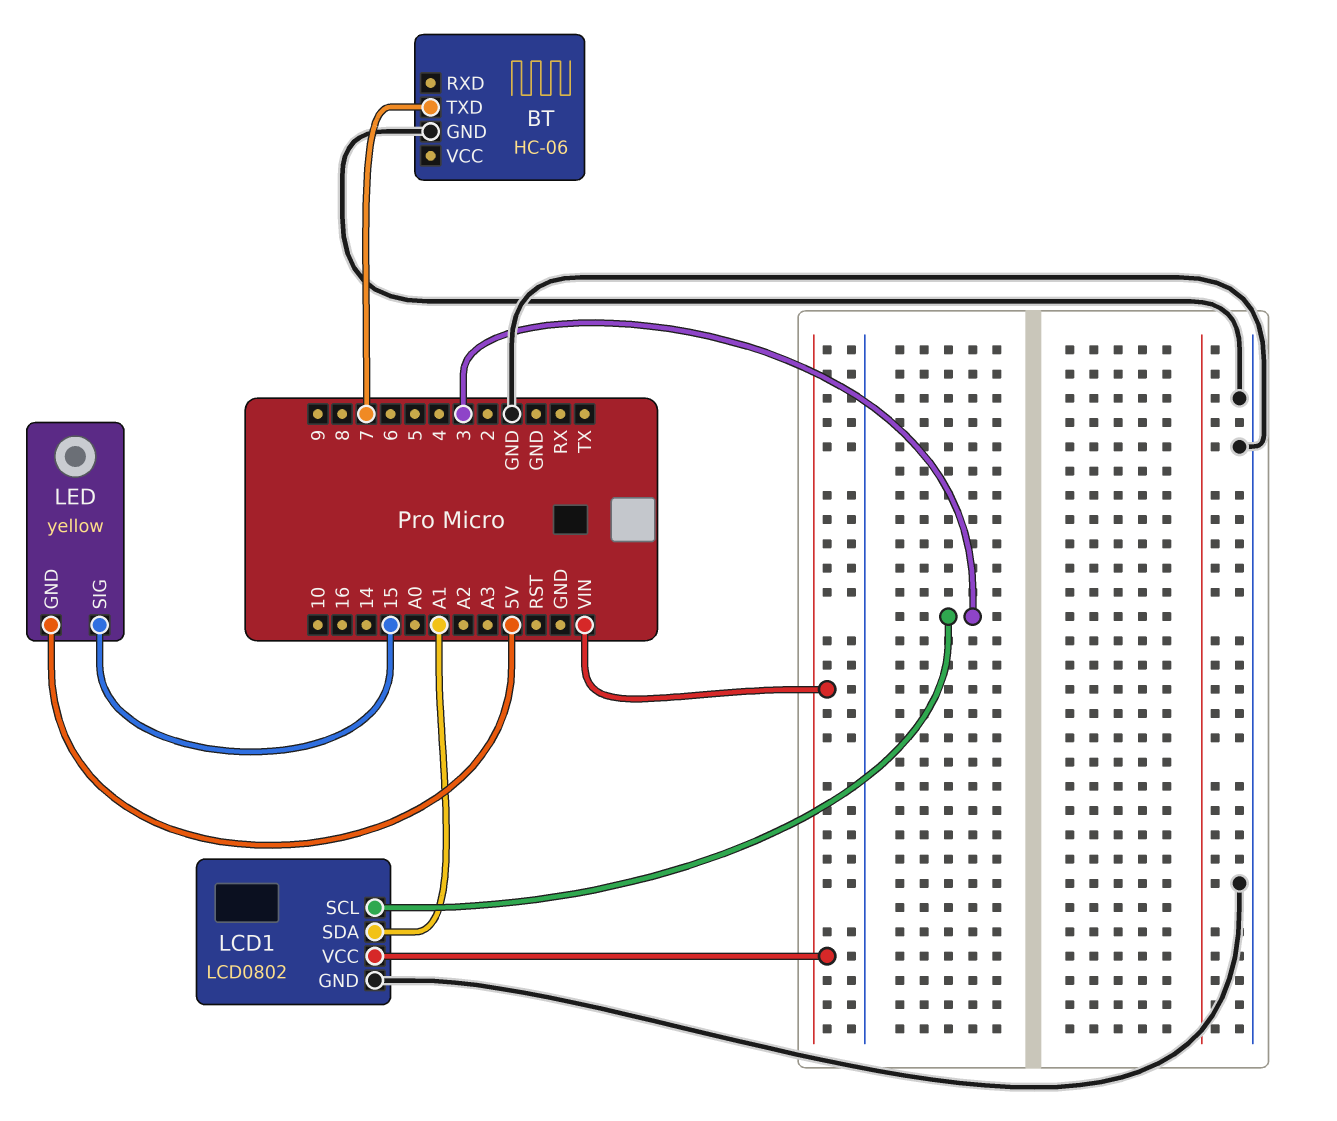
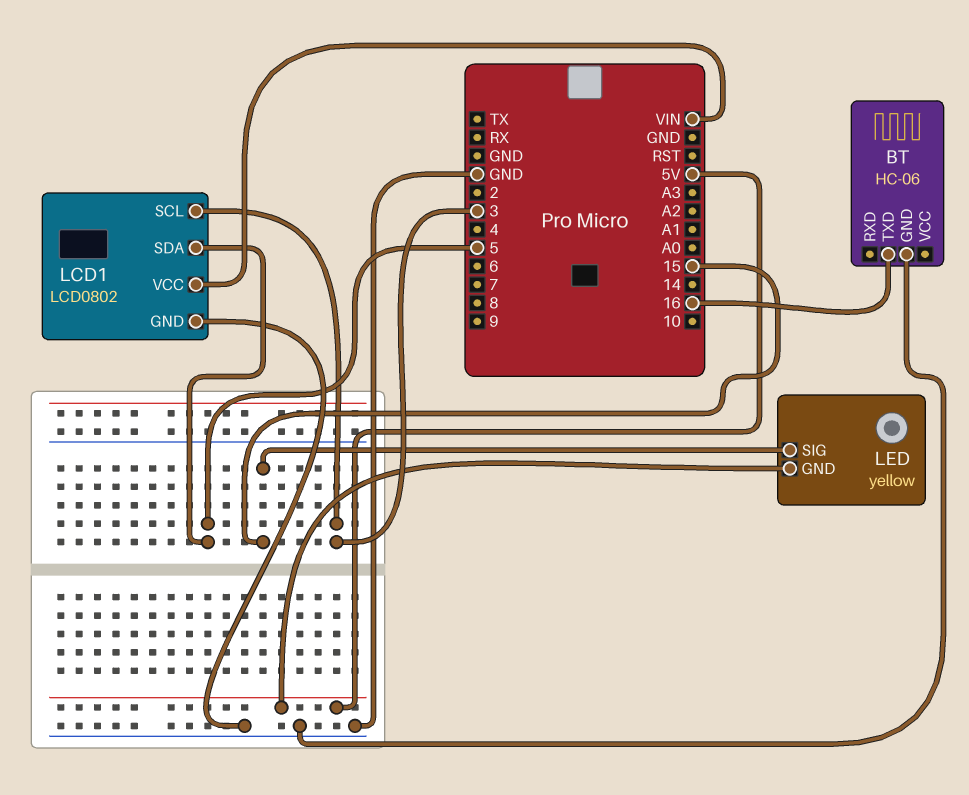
BT pin TXD: 7 -> 16
LCD1 pin SDA: A1 -> 5

